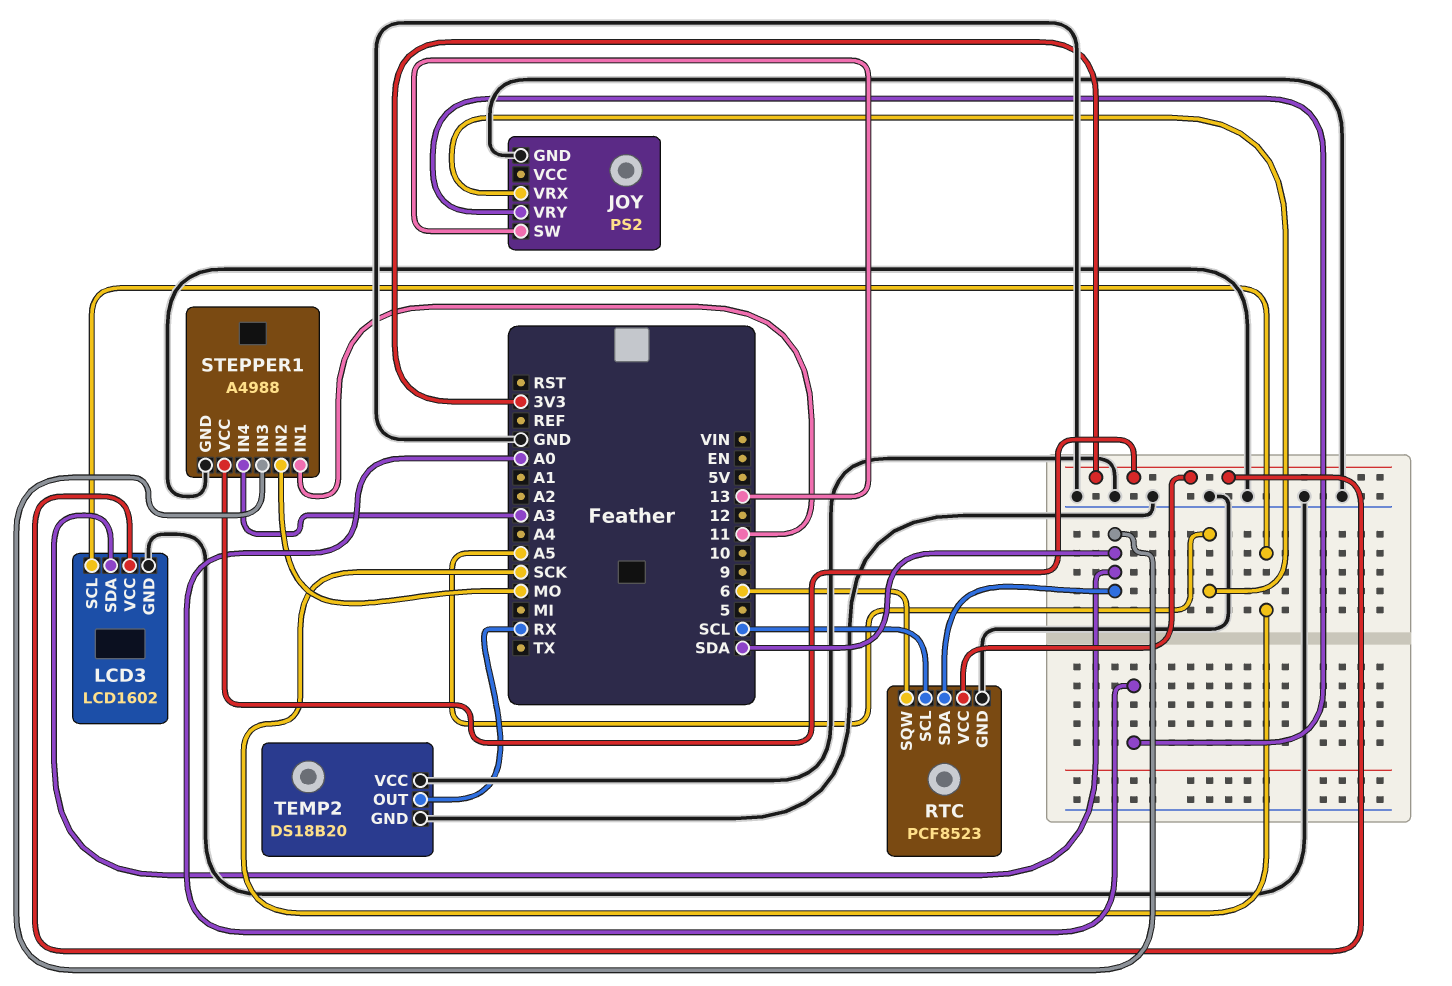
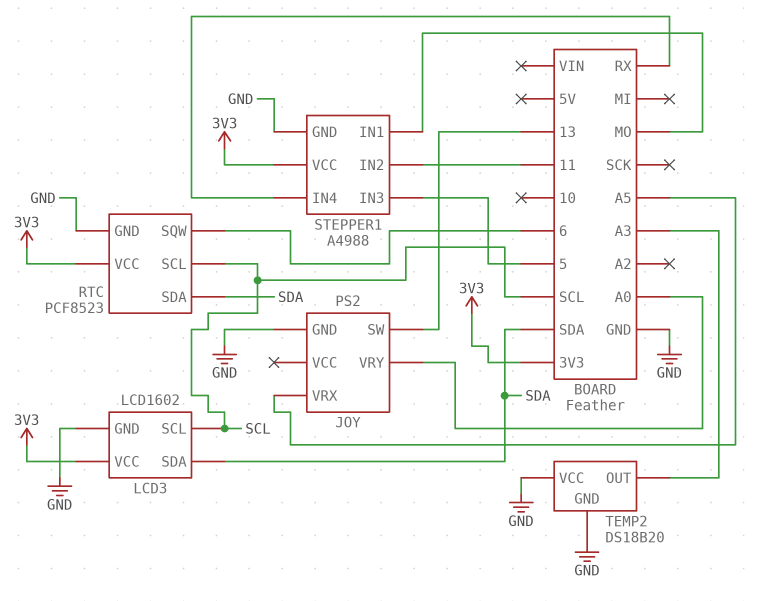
LCD3 pin SCL: SCK -> SCL
STEPPER1 pin IN1: 11 -> MO
STEPPER1 pin IN2: MO -> 11
STEPPER1 pin IN3: SDA -> 5
STEPPER1 pin IN4: A3 -> RX
TEMP2 pin OUT: RX -> A3

